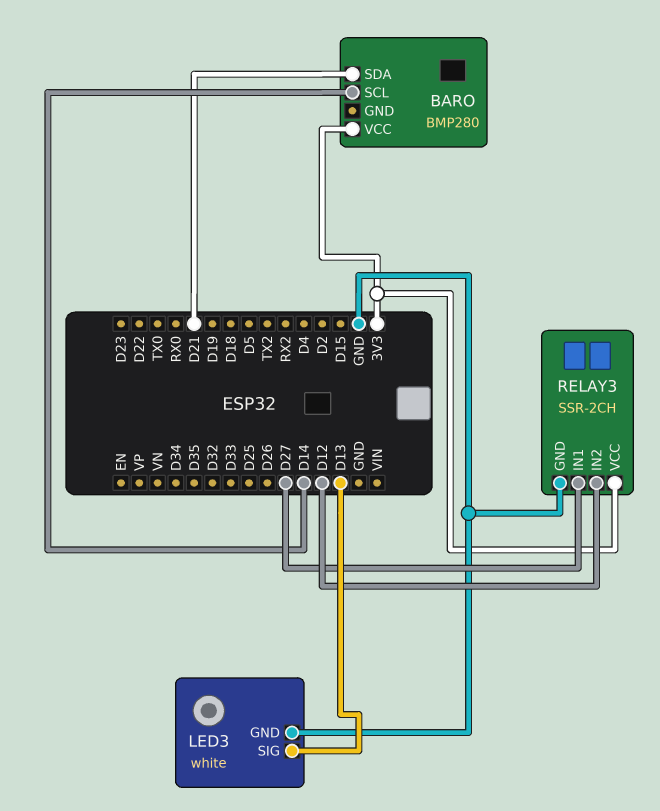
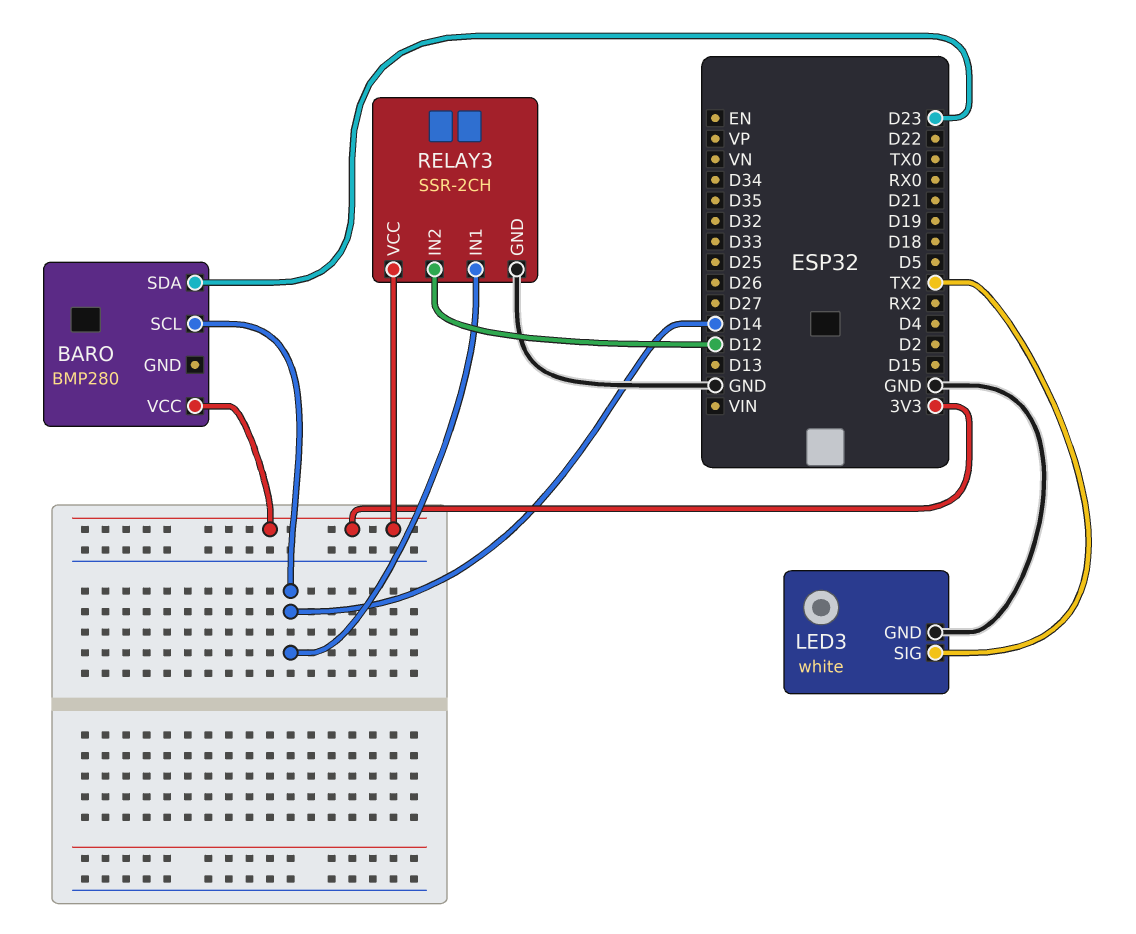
BARO pin SDA: D21 -> D23
LED3 pin SIG: D13 -> TX2
RELAY3 pin IN1: D27 -> D14

